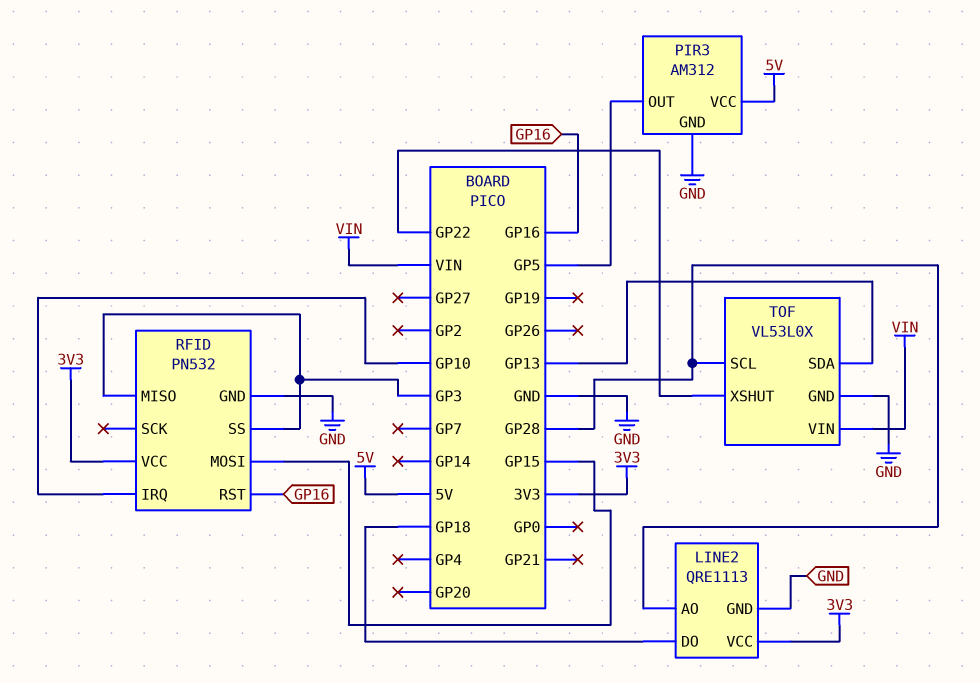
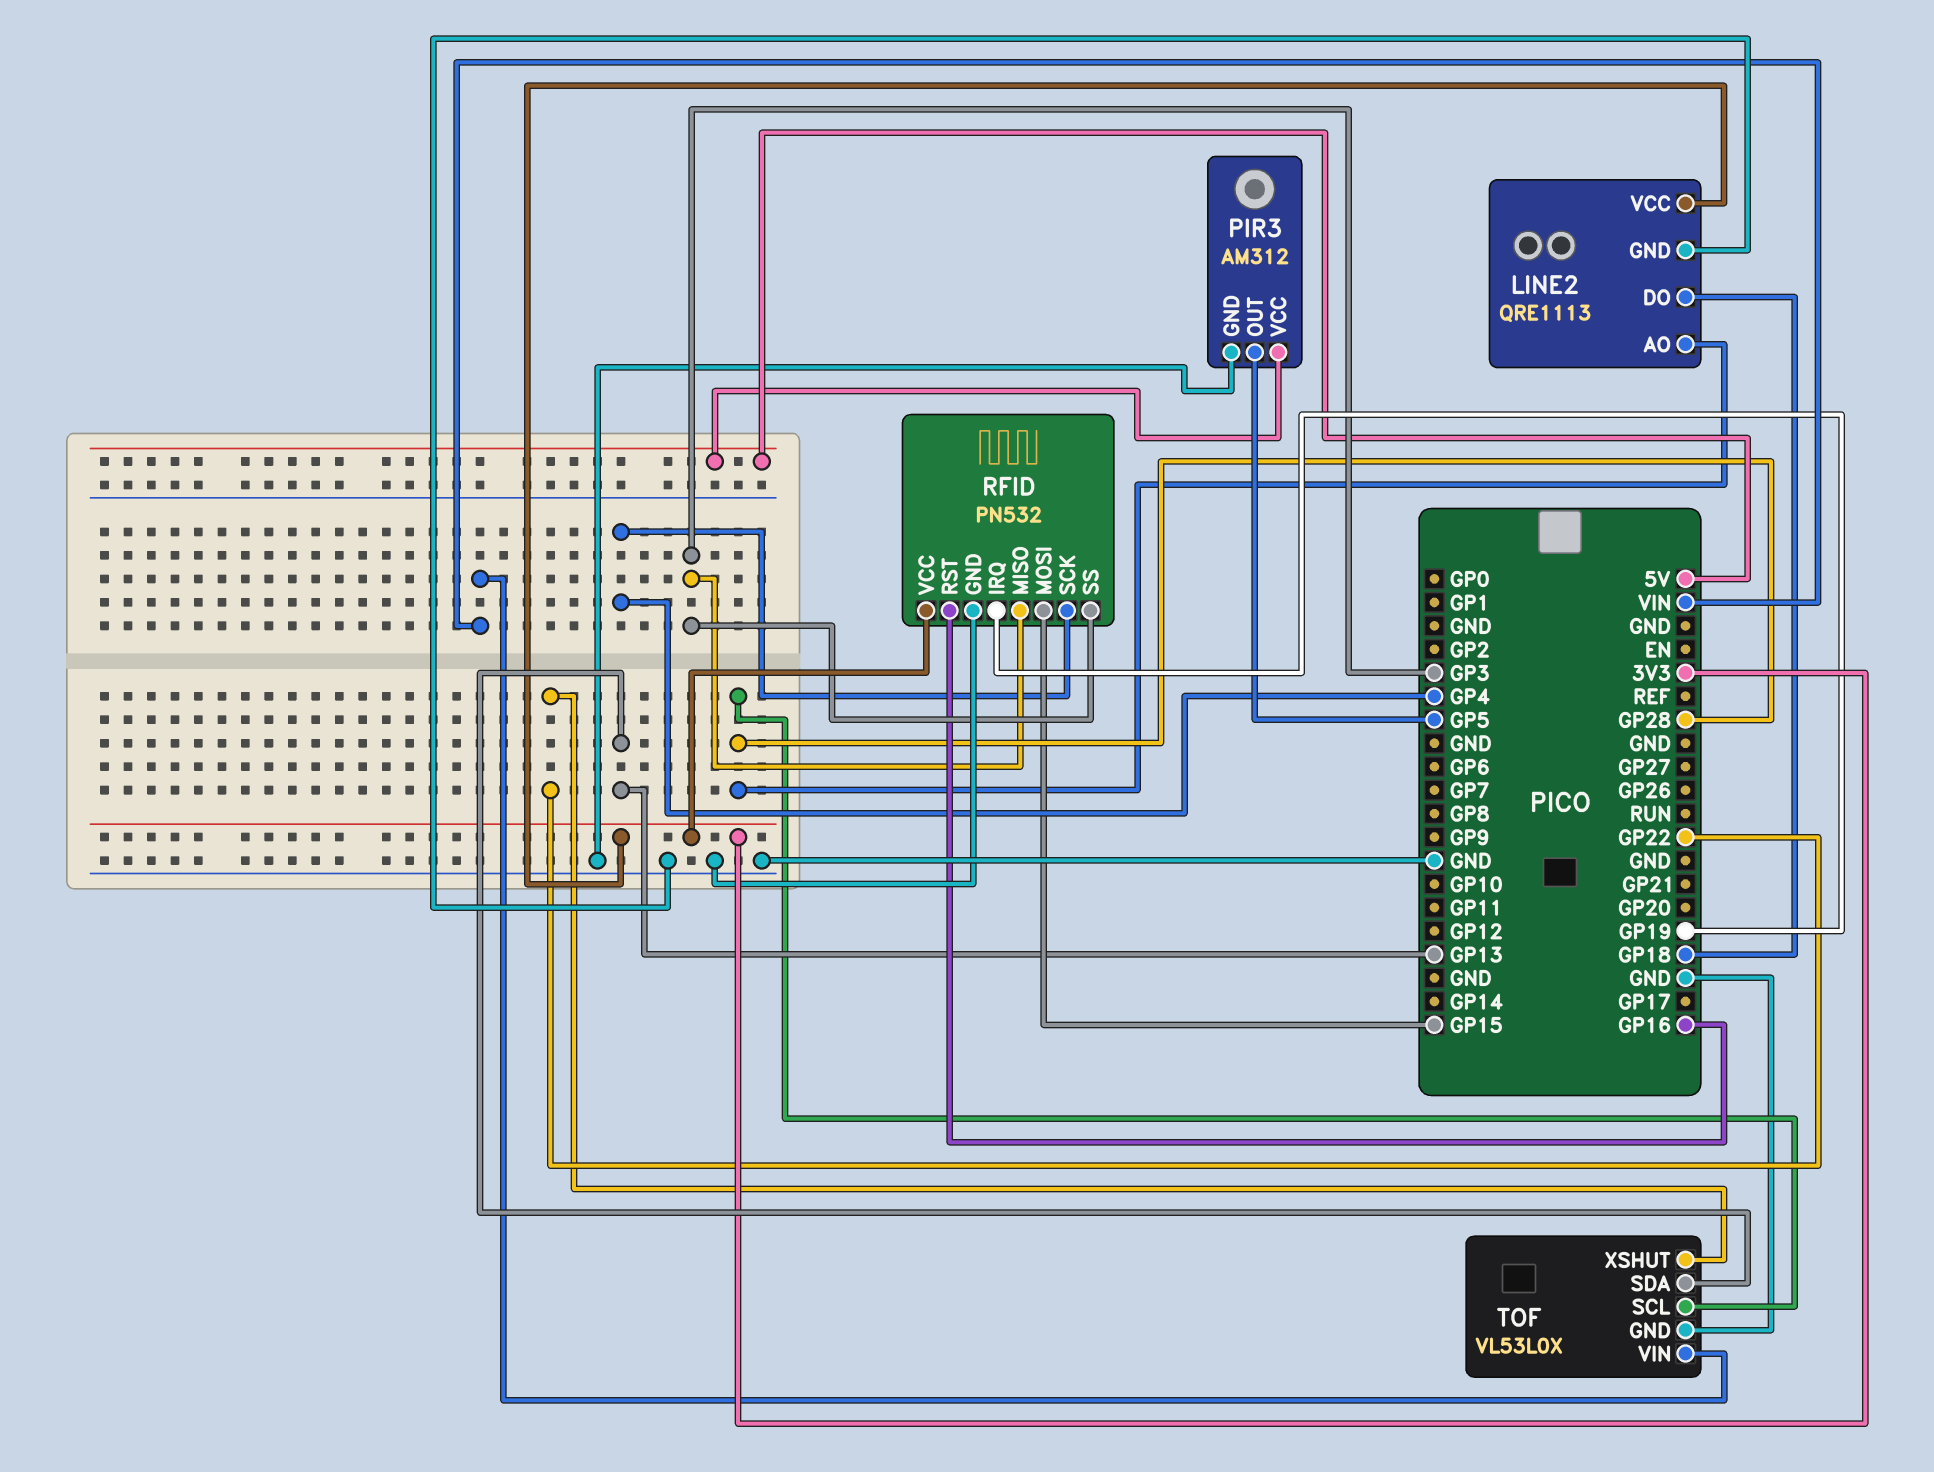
RFID pin IRQ: GP10 -> GP19
RFID pin SCK: none -> GP4

